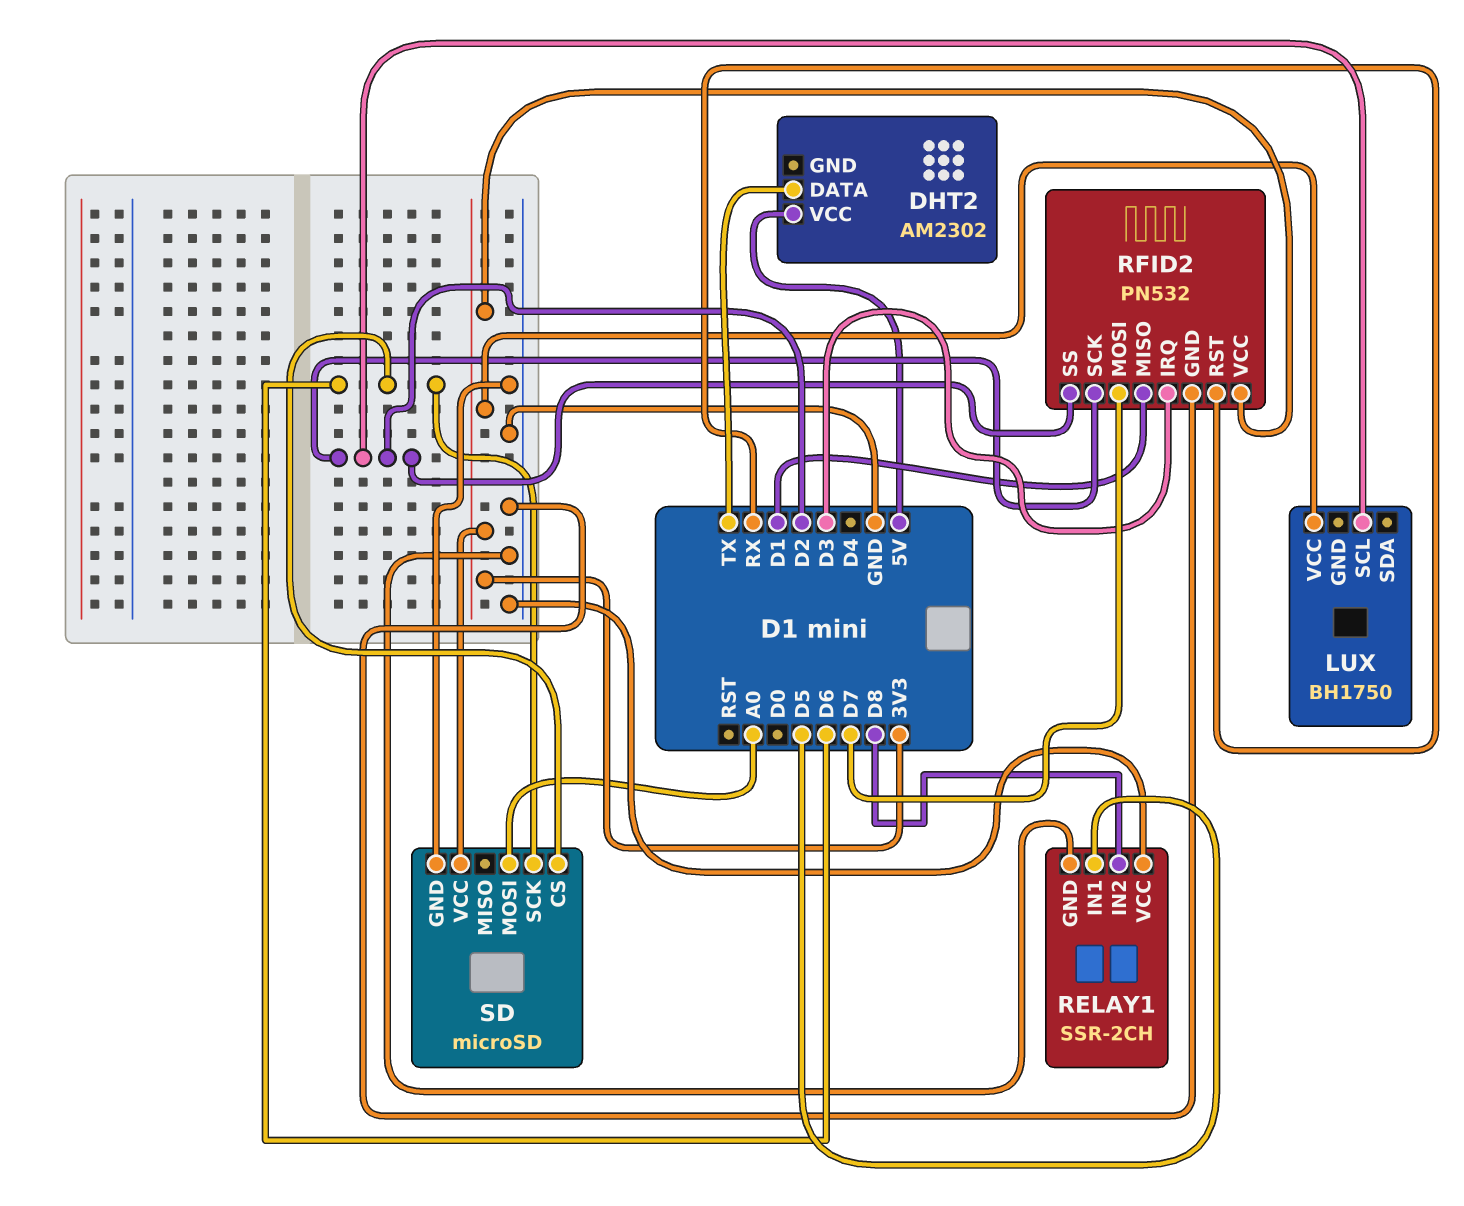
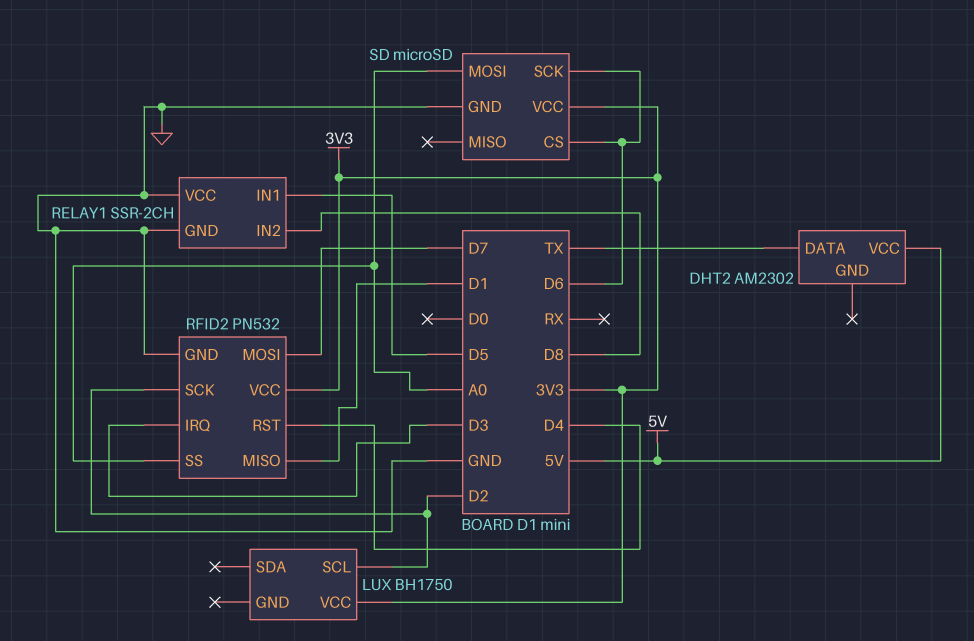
RFID2 pin RST: RX -> D4
RFID2 pin SS: D2 -> A0

